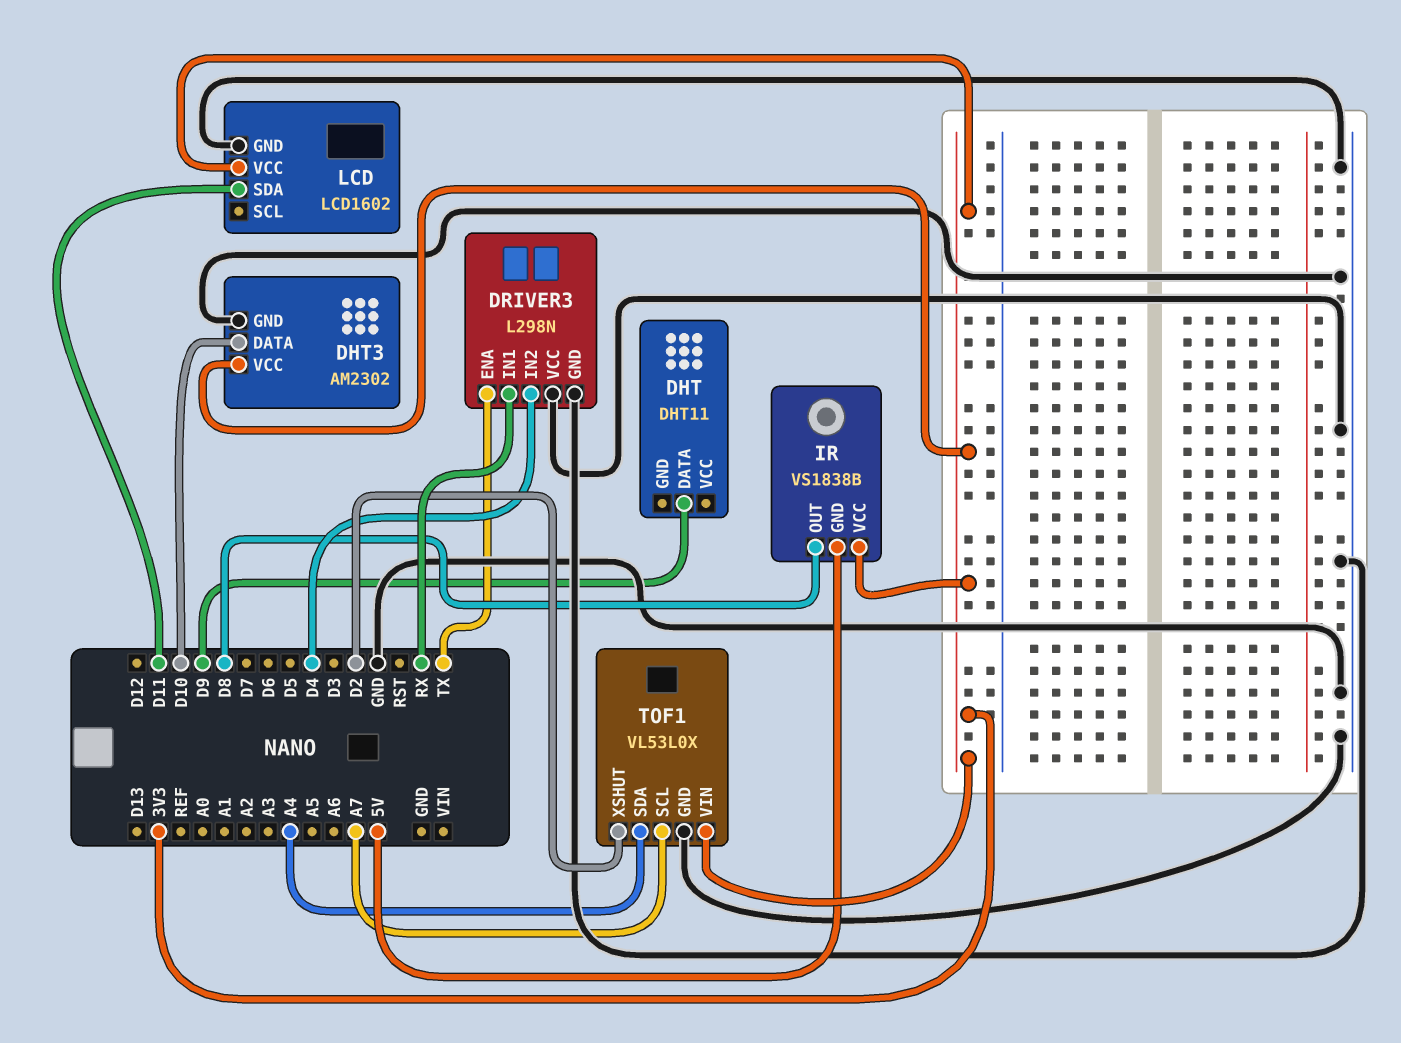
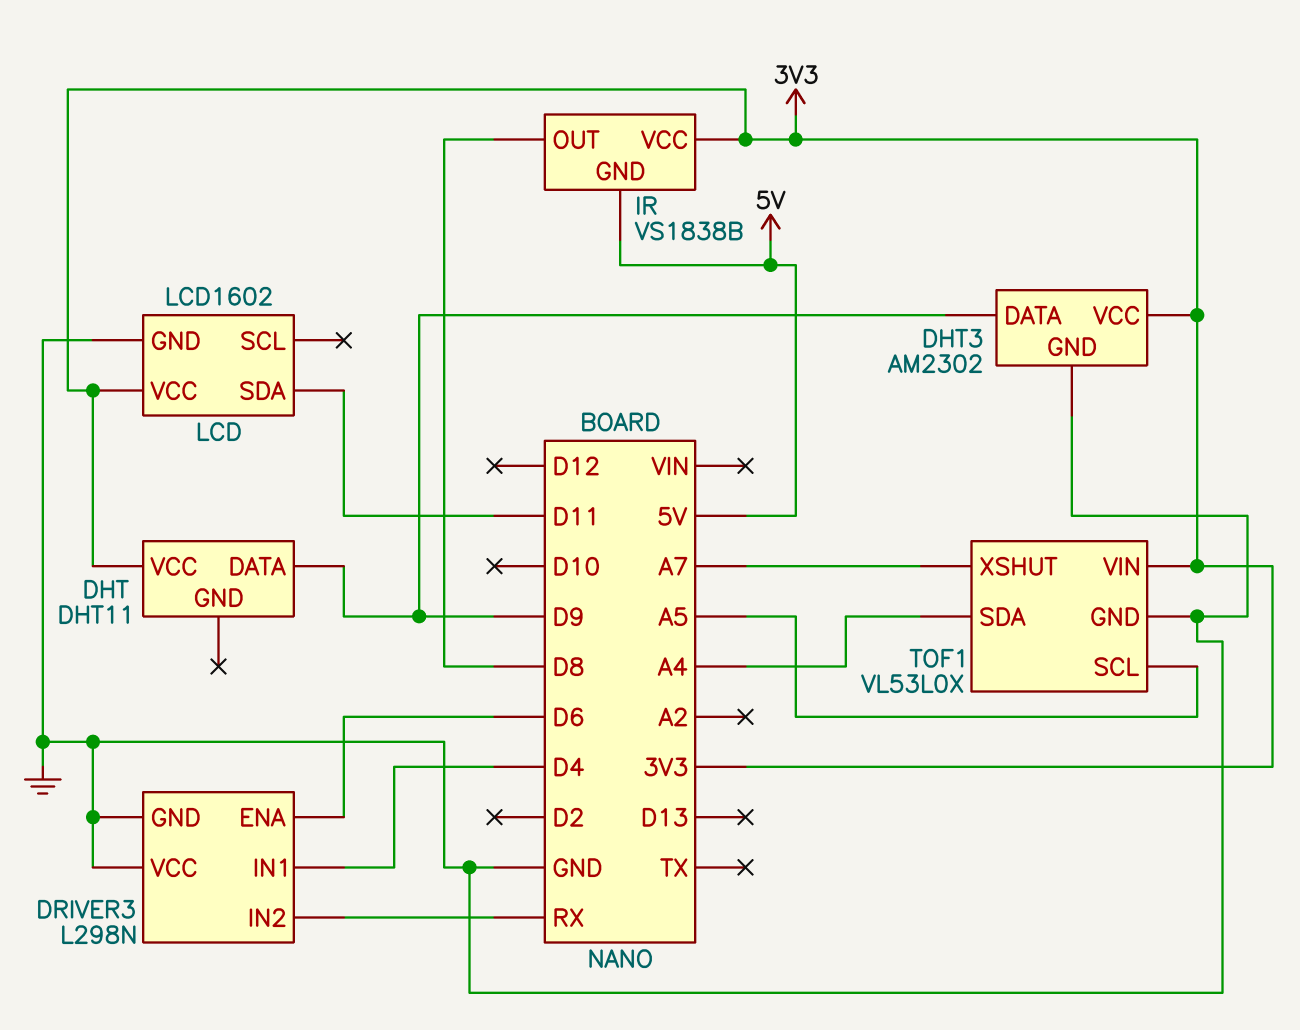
DHT pin VCC: none -> 3V3
DHT3 pin DATA: D10 -> D9
DRIVER3 pin ENA: TX -> D6
DRIVER3 pin IN1: RX -> D4
DRIVER3 pin IN2: D4 -> RX
TOF1 pin SCL: A7 -> A5
TOF1 pin XSHUT: D2 -> A7

